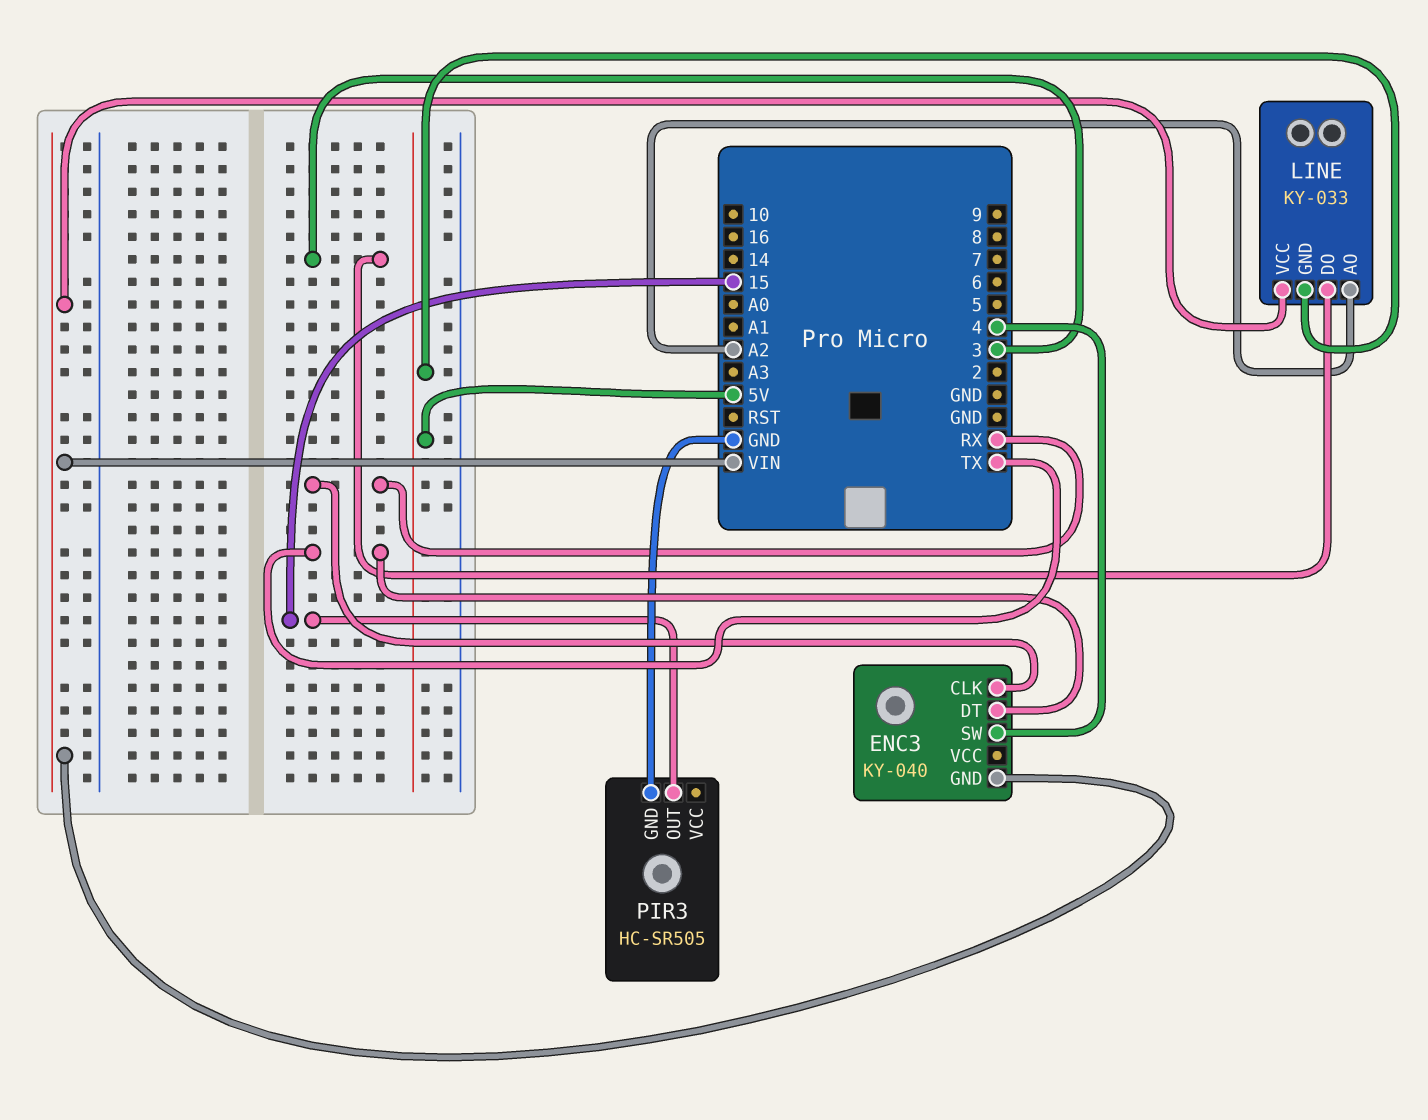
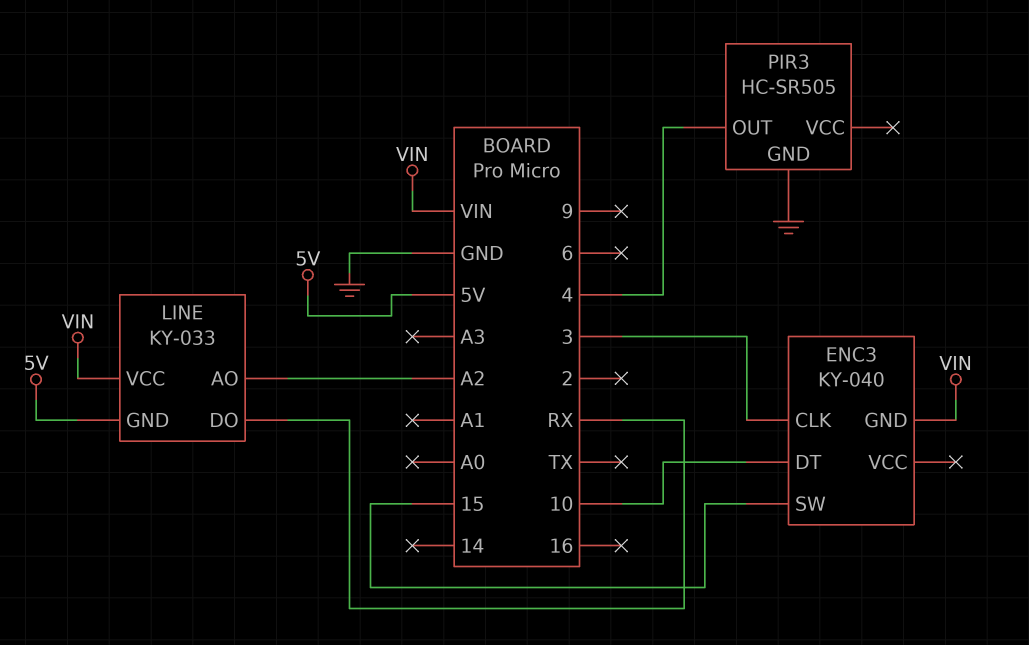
ENC3 pin CLK: RX -> 3
ENC3 pin DT: TX -> 10
ENC3 pin SW: 4 -> 15
LINE pin DO: 3 -> RX
PIR3 pin OUT: 15 -> 4

